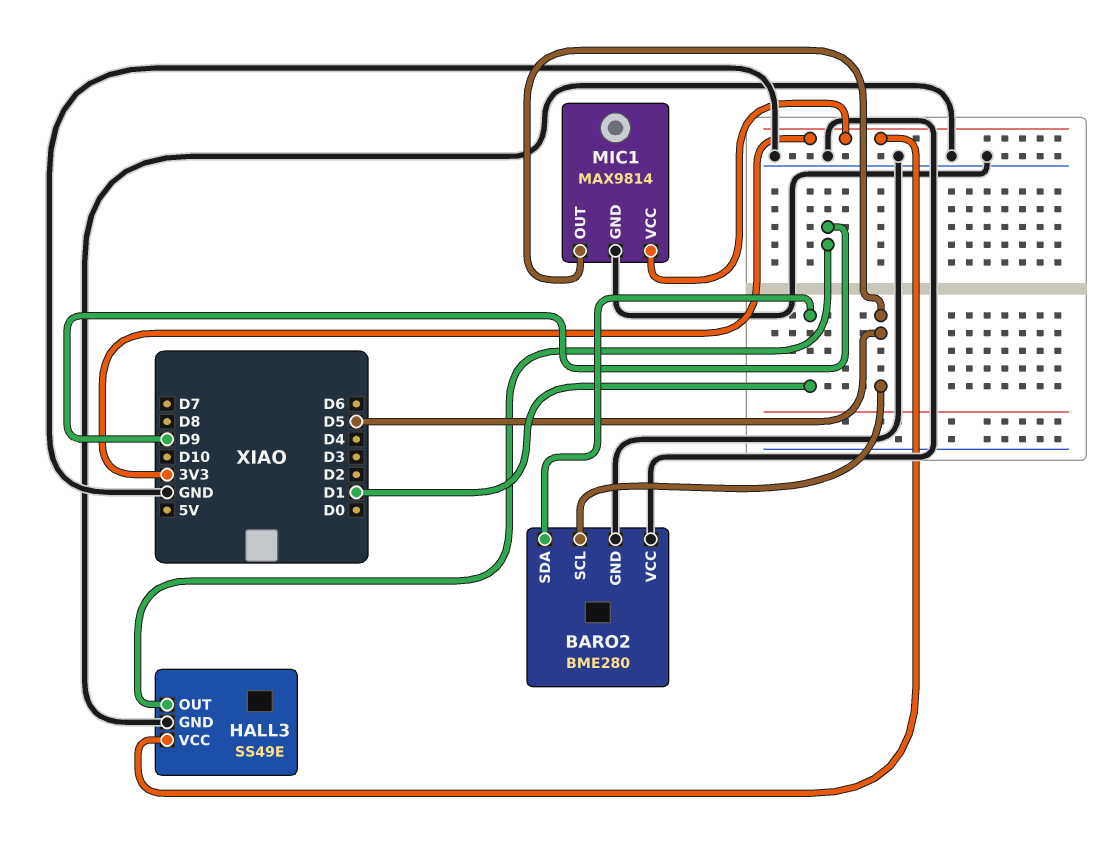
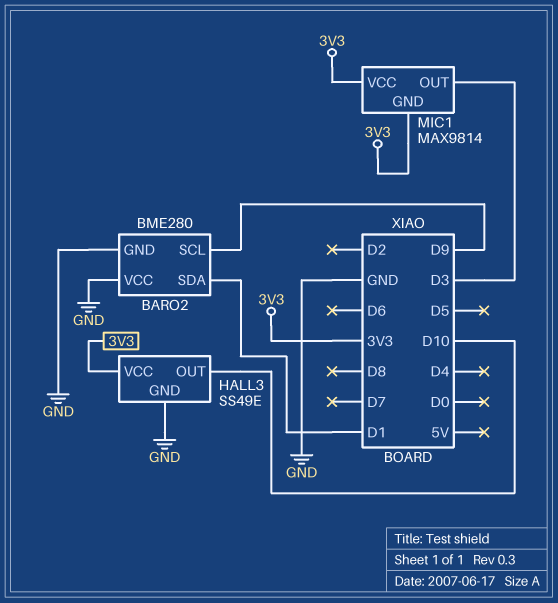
BARO2 pin SCL: D5 -> D9
HALL3 pin OUT: D9 -> D10
MIC1 pin GND: GND -> 3V3
MIC1 pin OUT: D5 -> D3

